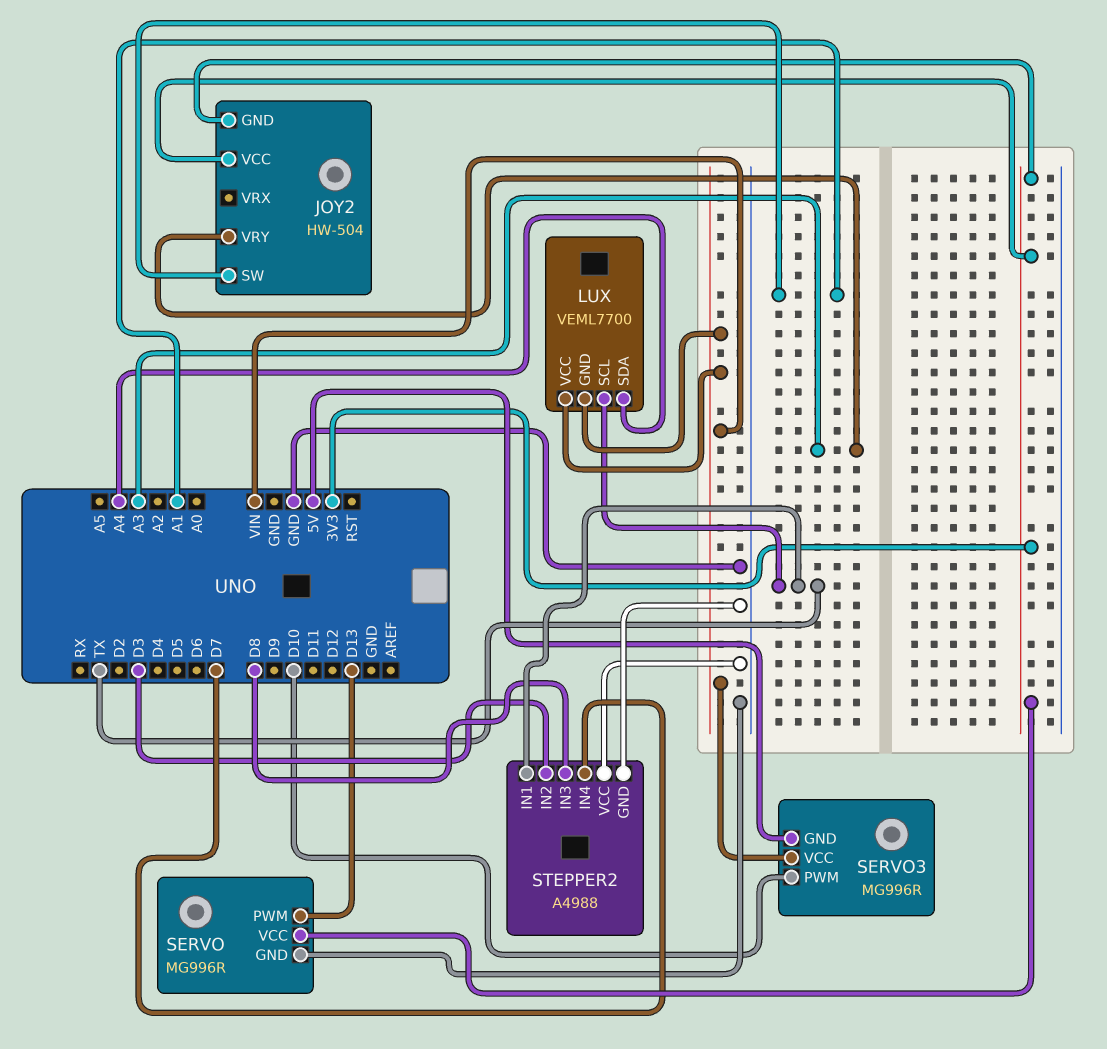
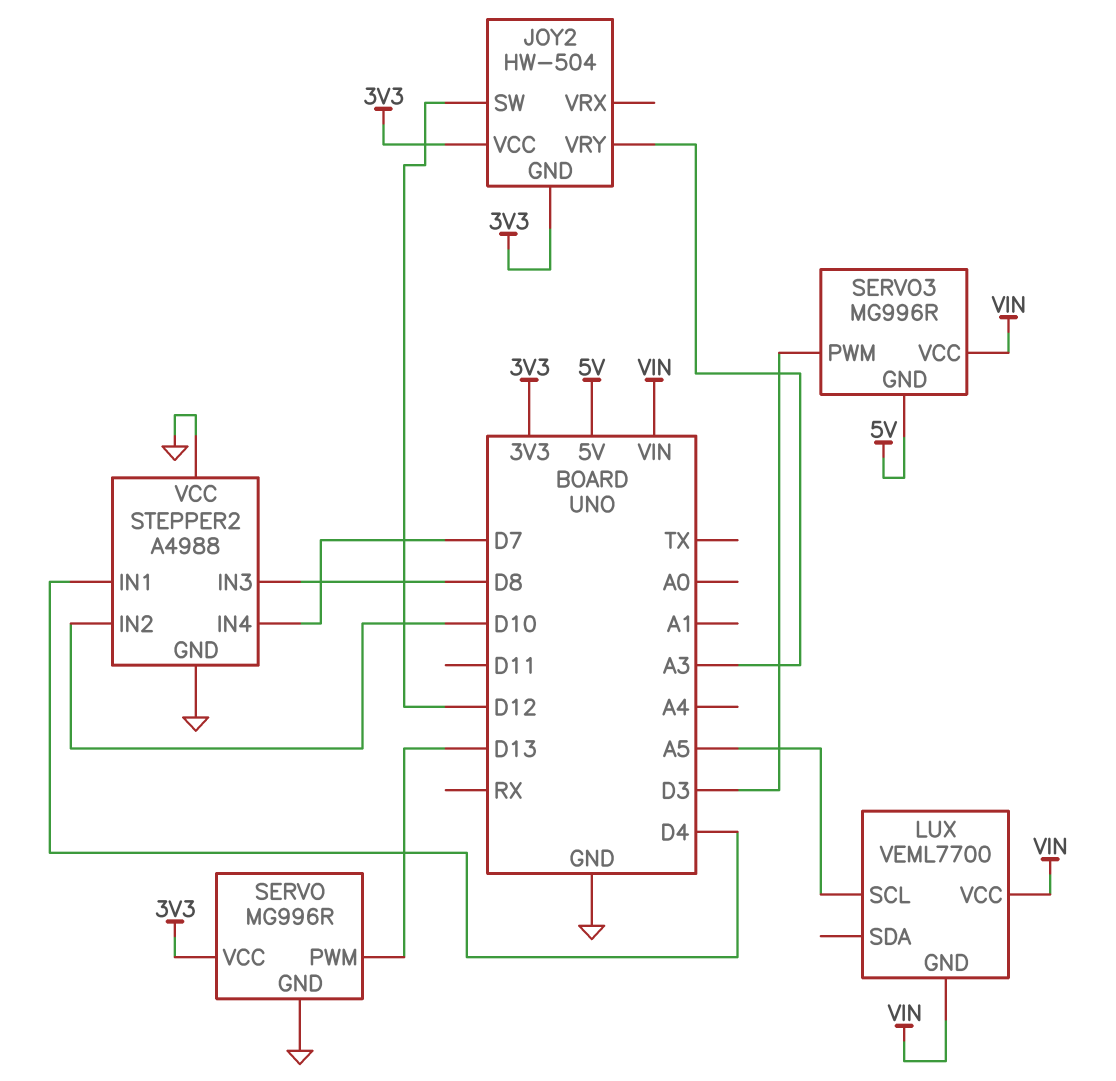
JOY2 pin SW: A1 -> D12
LUX pin SCL: TX -> A5
LUX pin SDA: A4 -> none
SERVO3 pin PWM: D10 -> D3
STEPPER2 pin IN1: TX -> D4
STEPPER2 pin IN2: D3 -> D10

